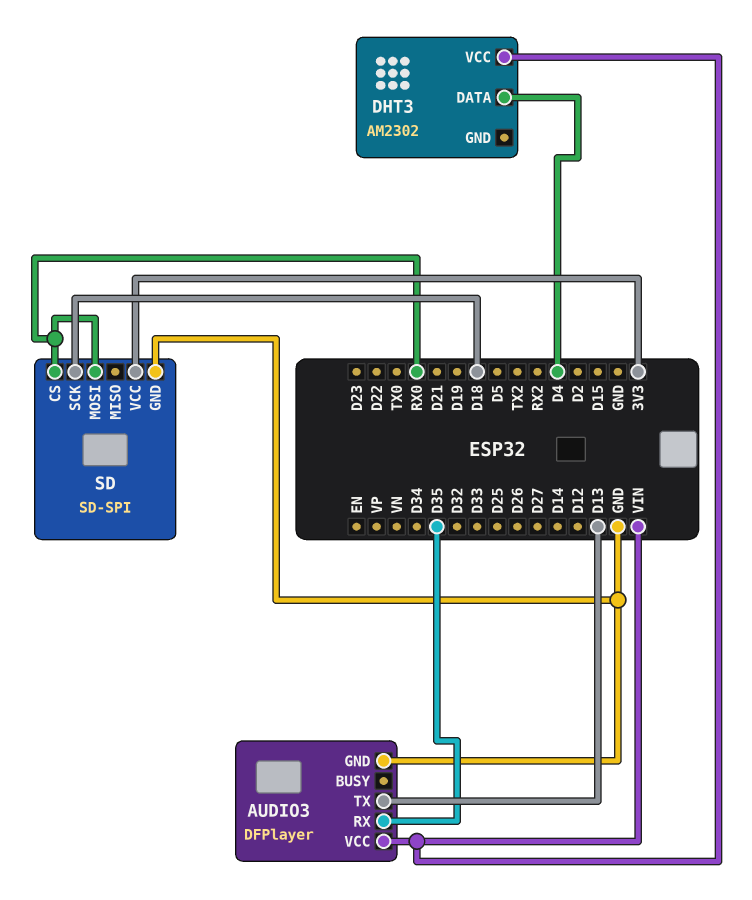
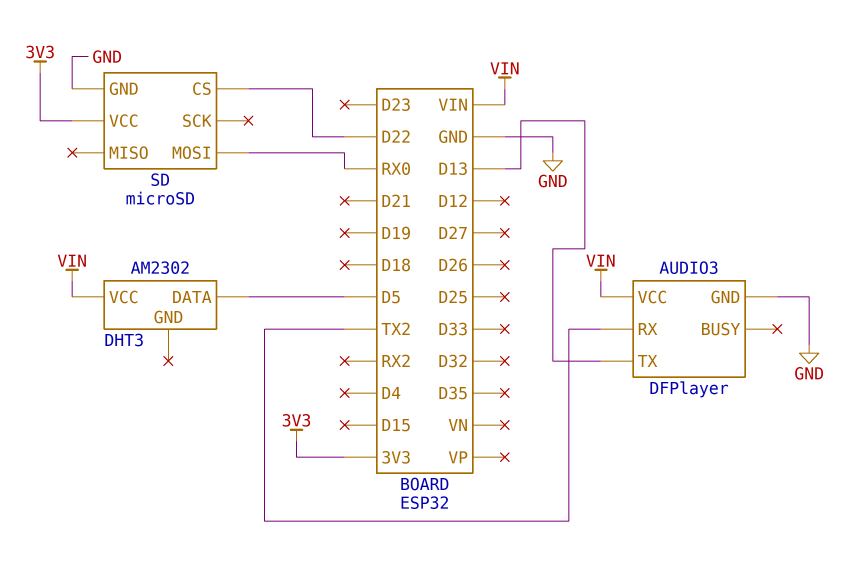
AUDIO3 pin RX: D35 -> TX2
DHT3 pin DATA: D4 -> D5
SD: SD-SPI -> microSD
SD pin CS: RX0 -> D22
SD pin SCK: D18 -> none

